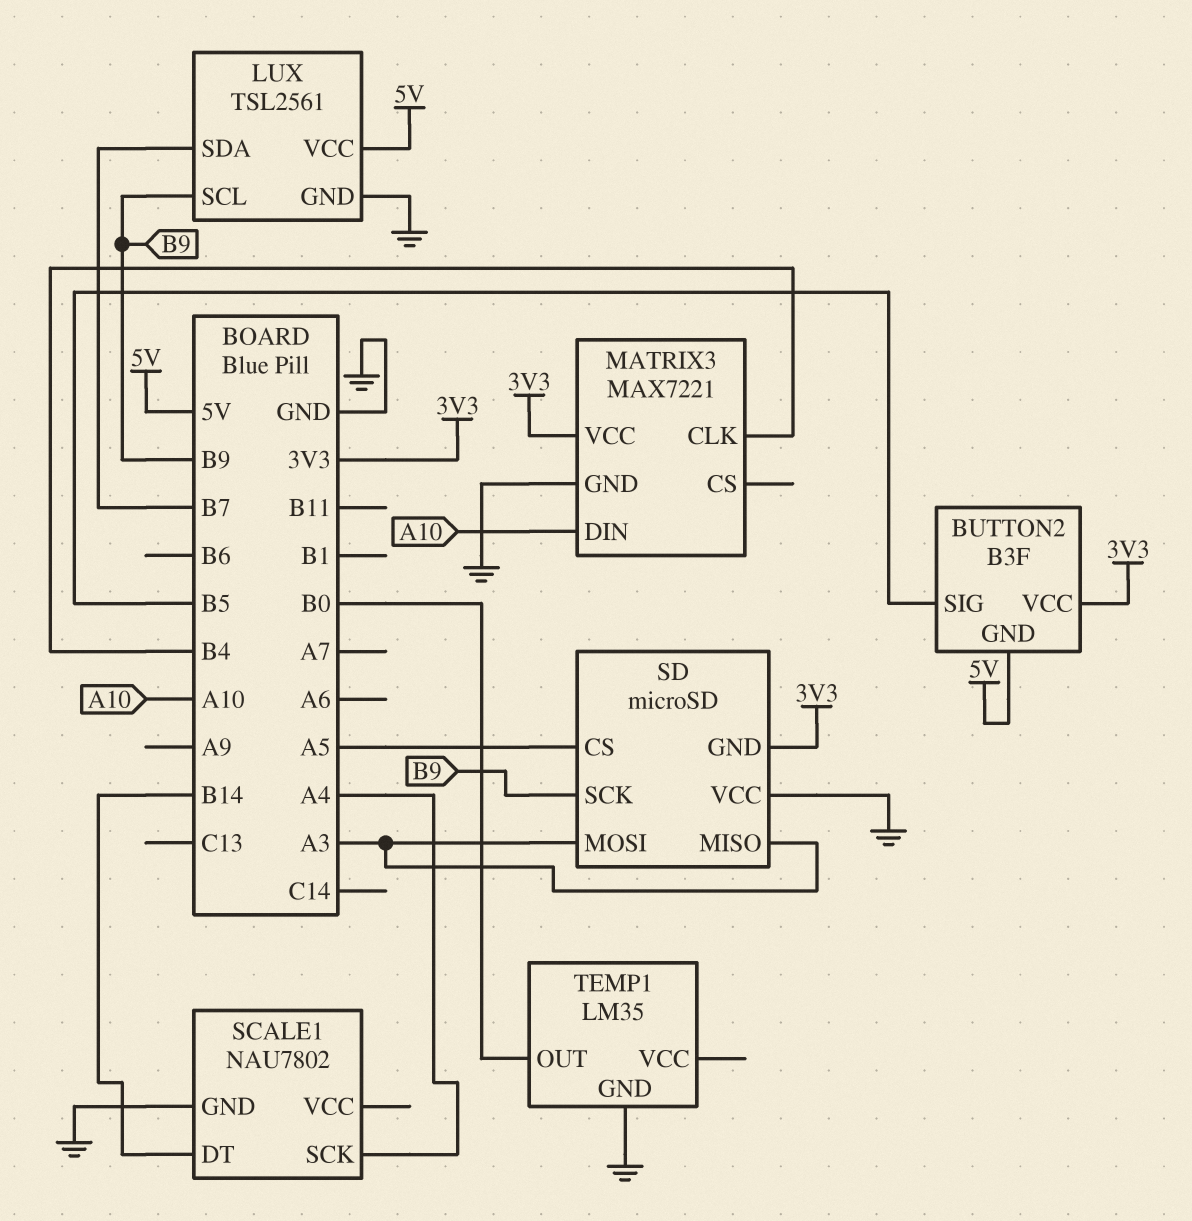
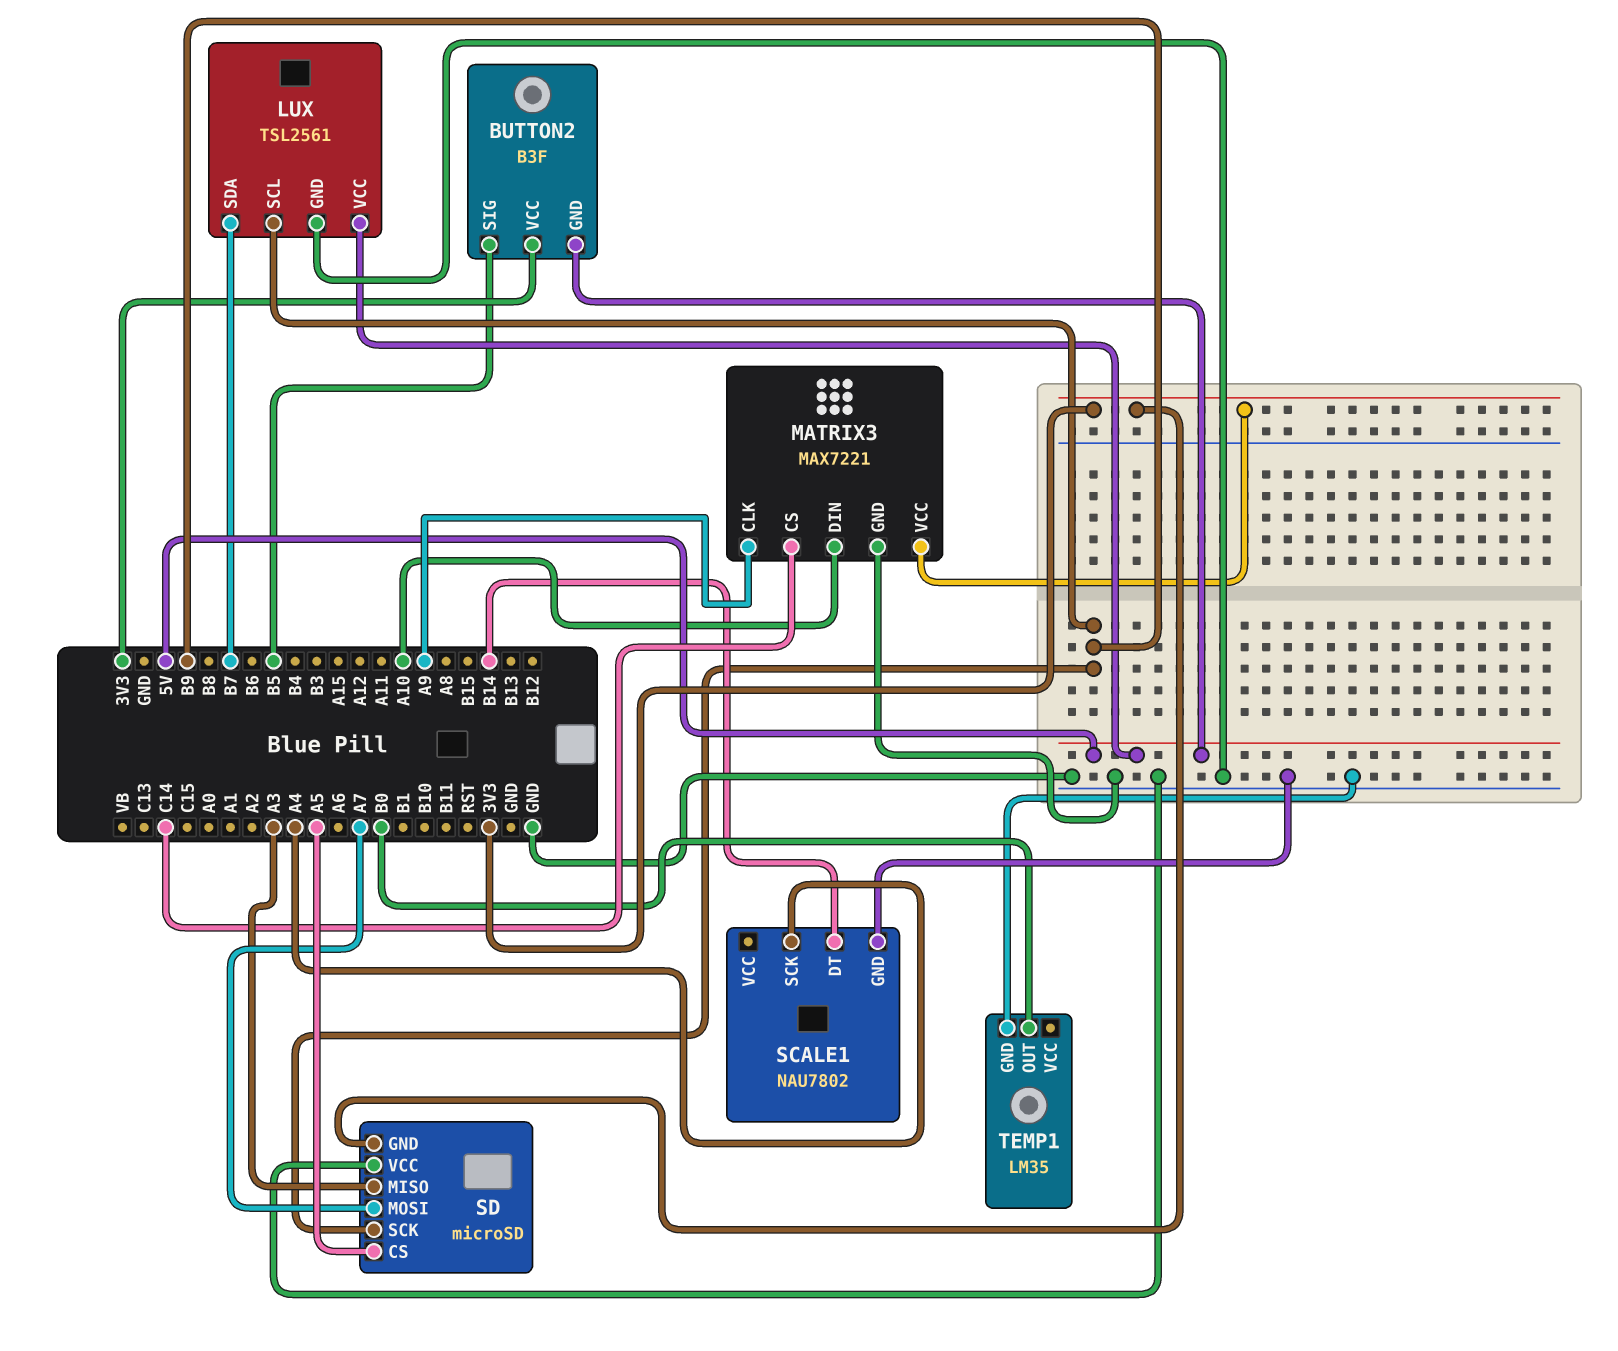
MATRIX3 pin CLK: B4 -> A9
MATRIX3 pin CS: none -> C14
SD pin MOSI: A3 -> A7

